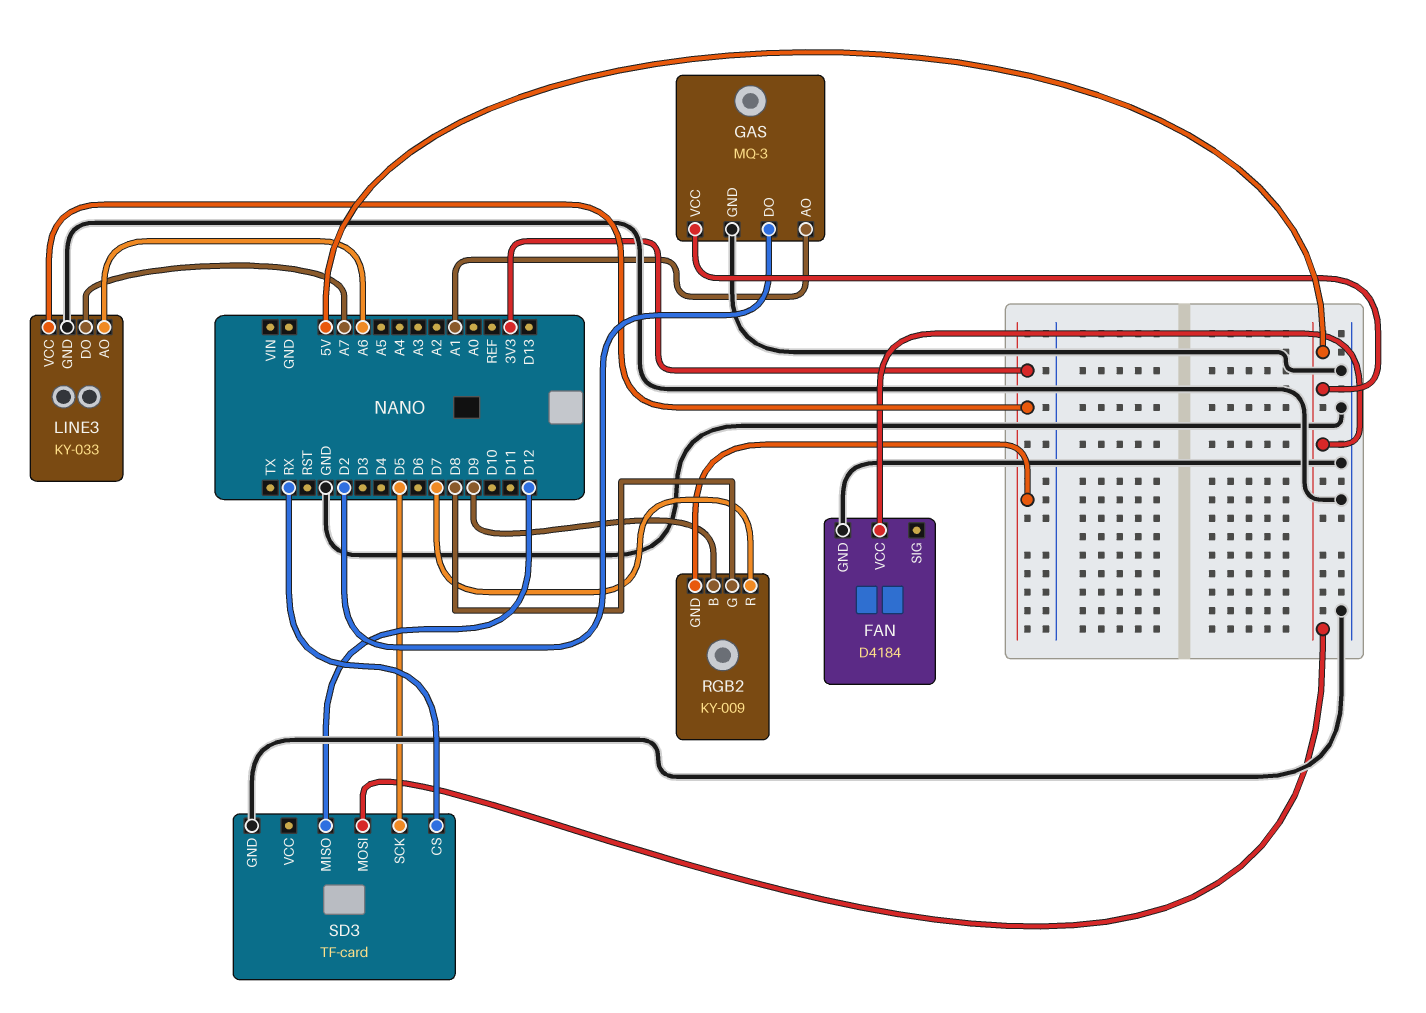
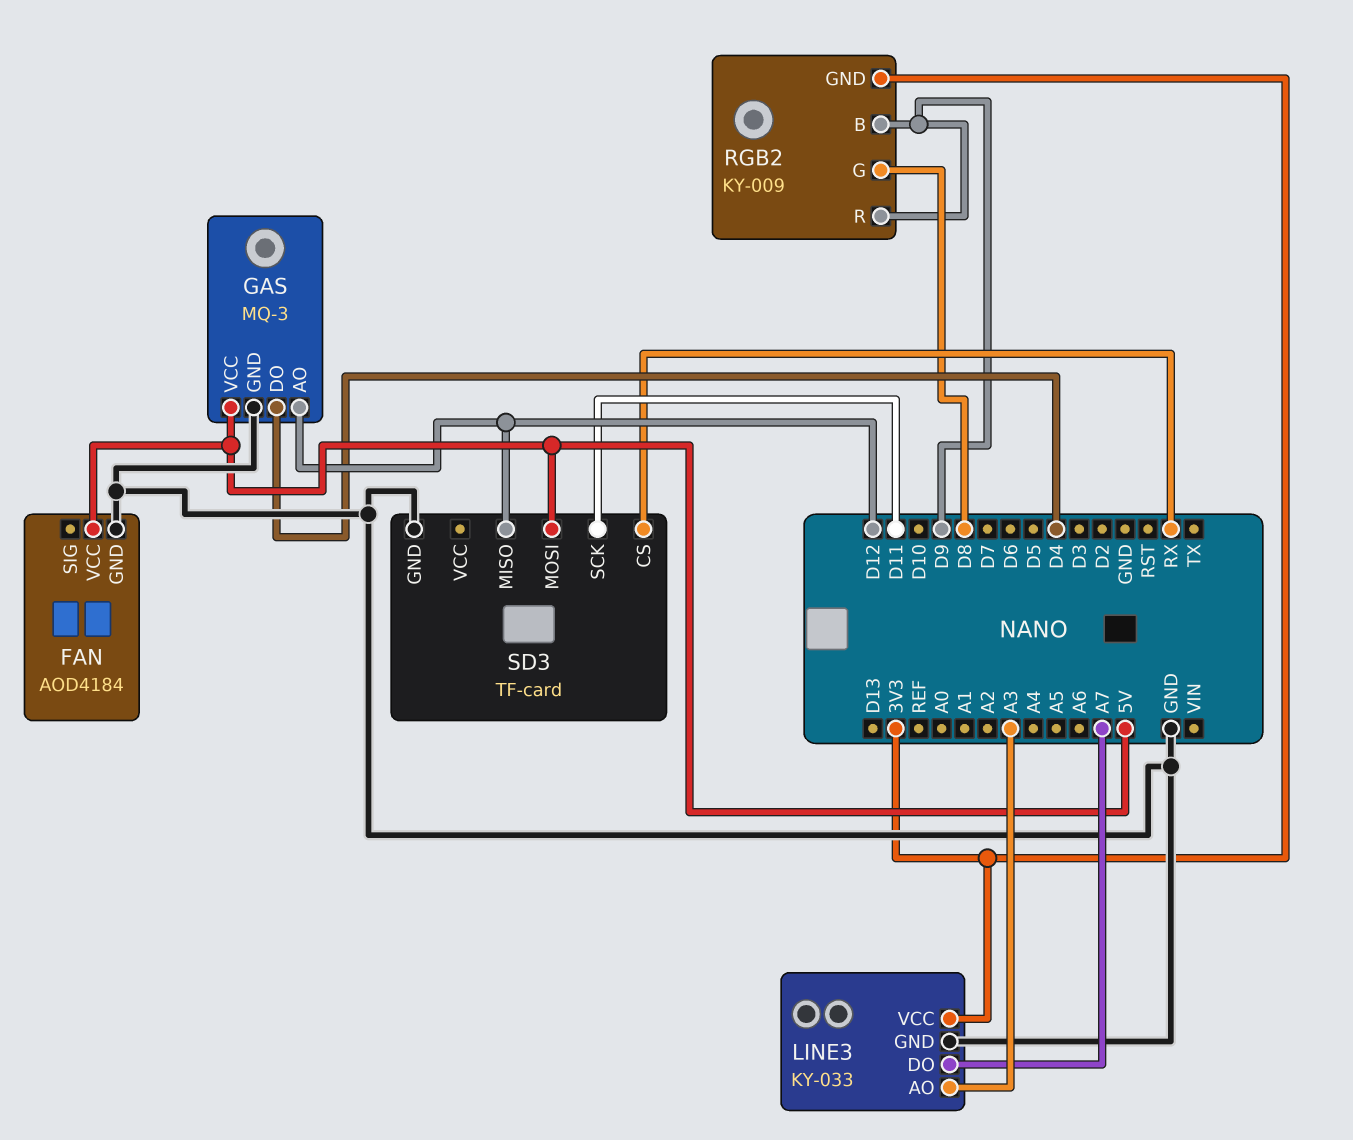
FAN: D4184 -> AOD4184
GAS pin AO: A1 -> D12
GAS pin DO: D2 -> D4
LINE3 pin AO: A6 -> A3
RGB2 pin R: D7 -> D9
SD3 pin SCK: D5 -> D11

